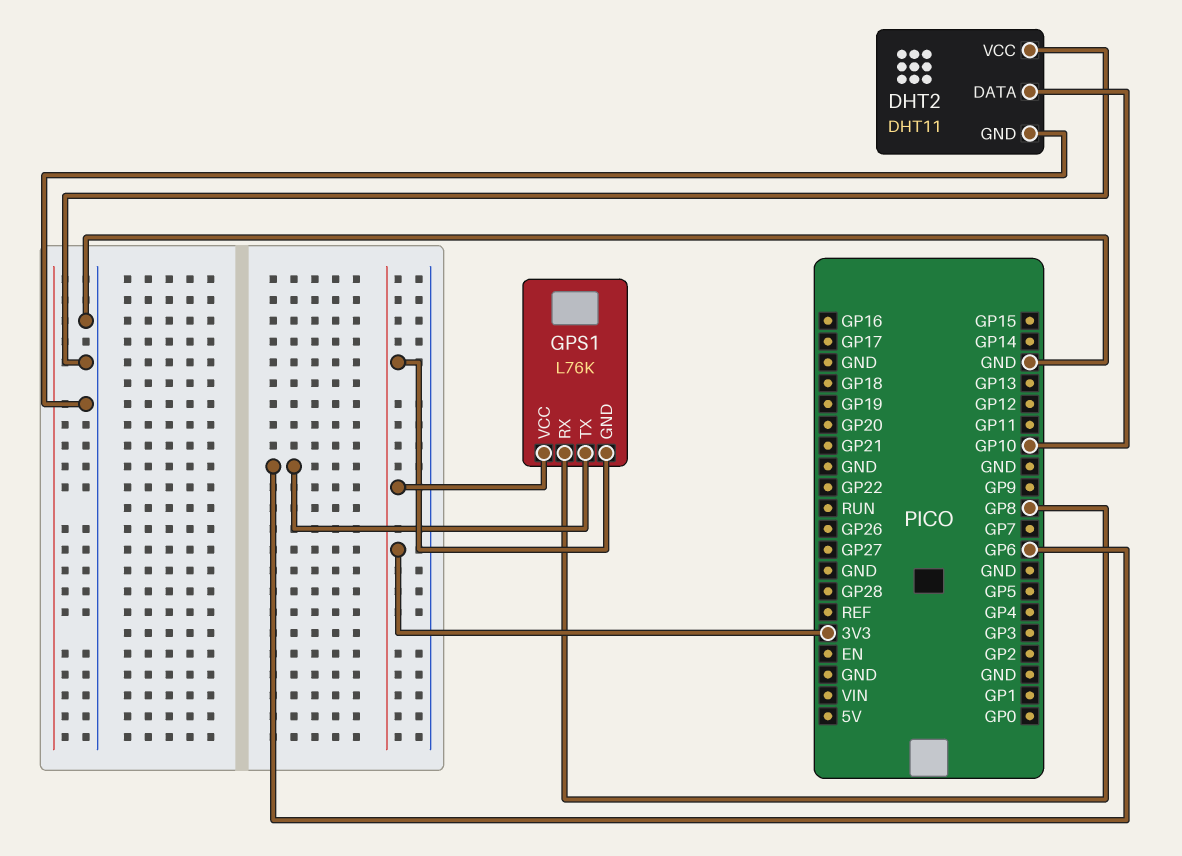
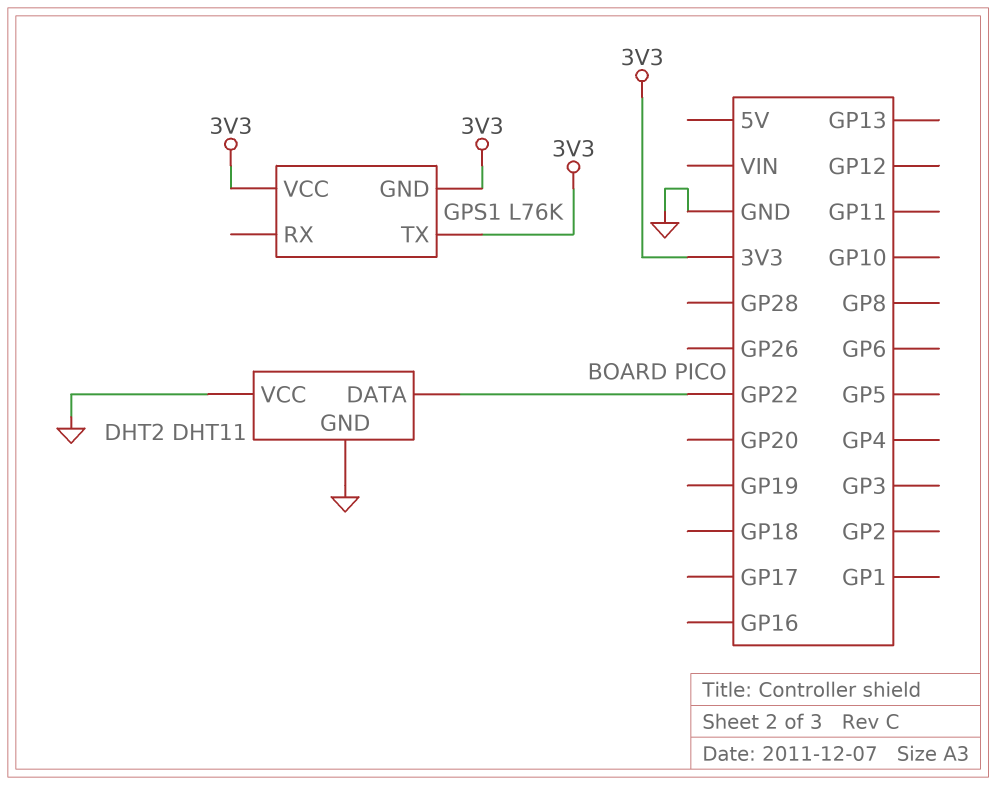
DHT2 pin DATA: GP10 -> GP22
GPS1 pin RX: GP8 -> none
GPS1 pin TX: GP6 -> 3V3

